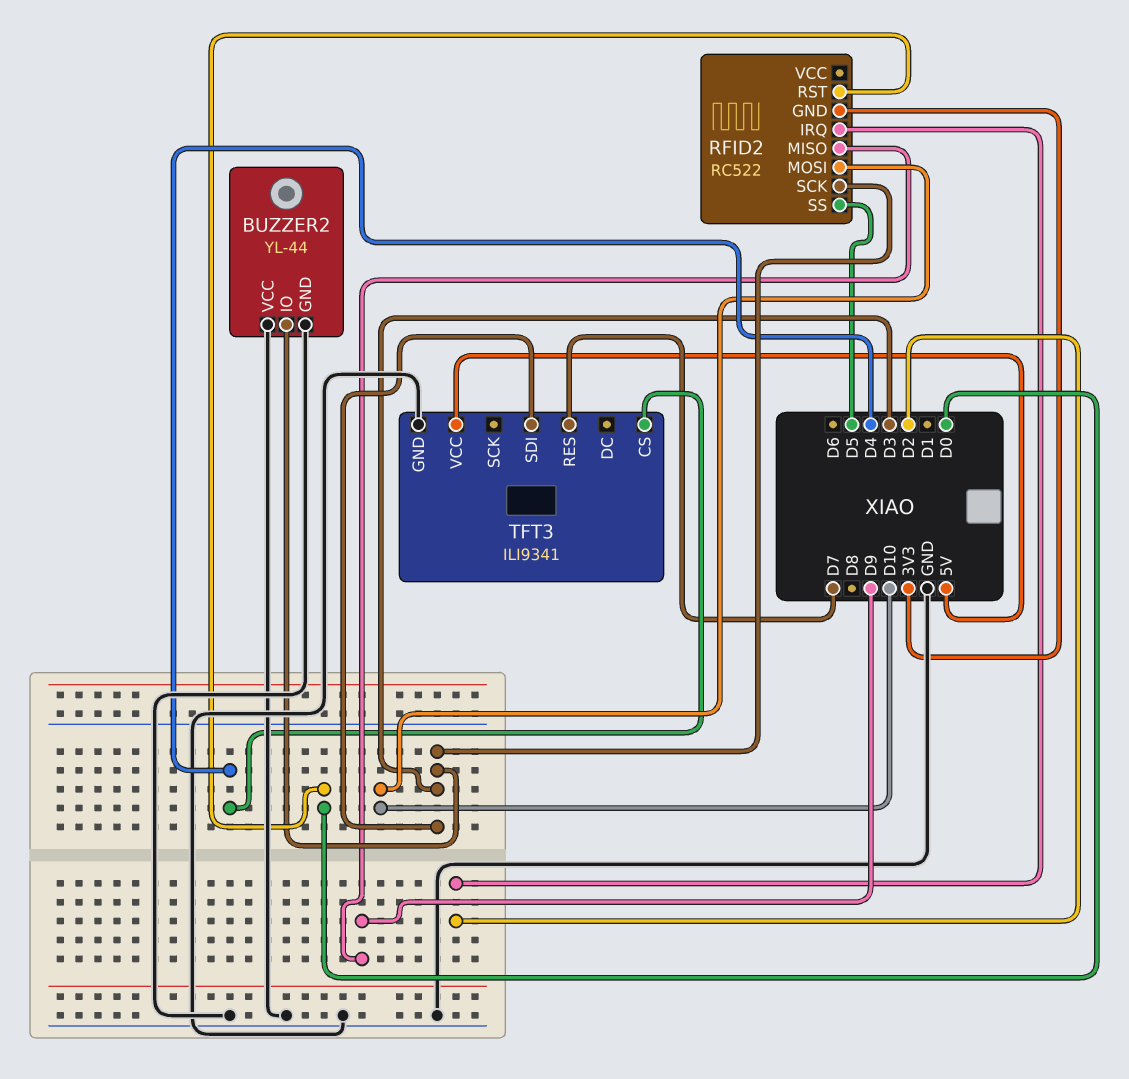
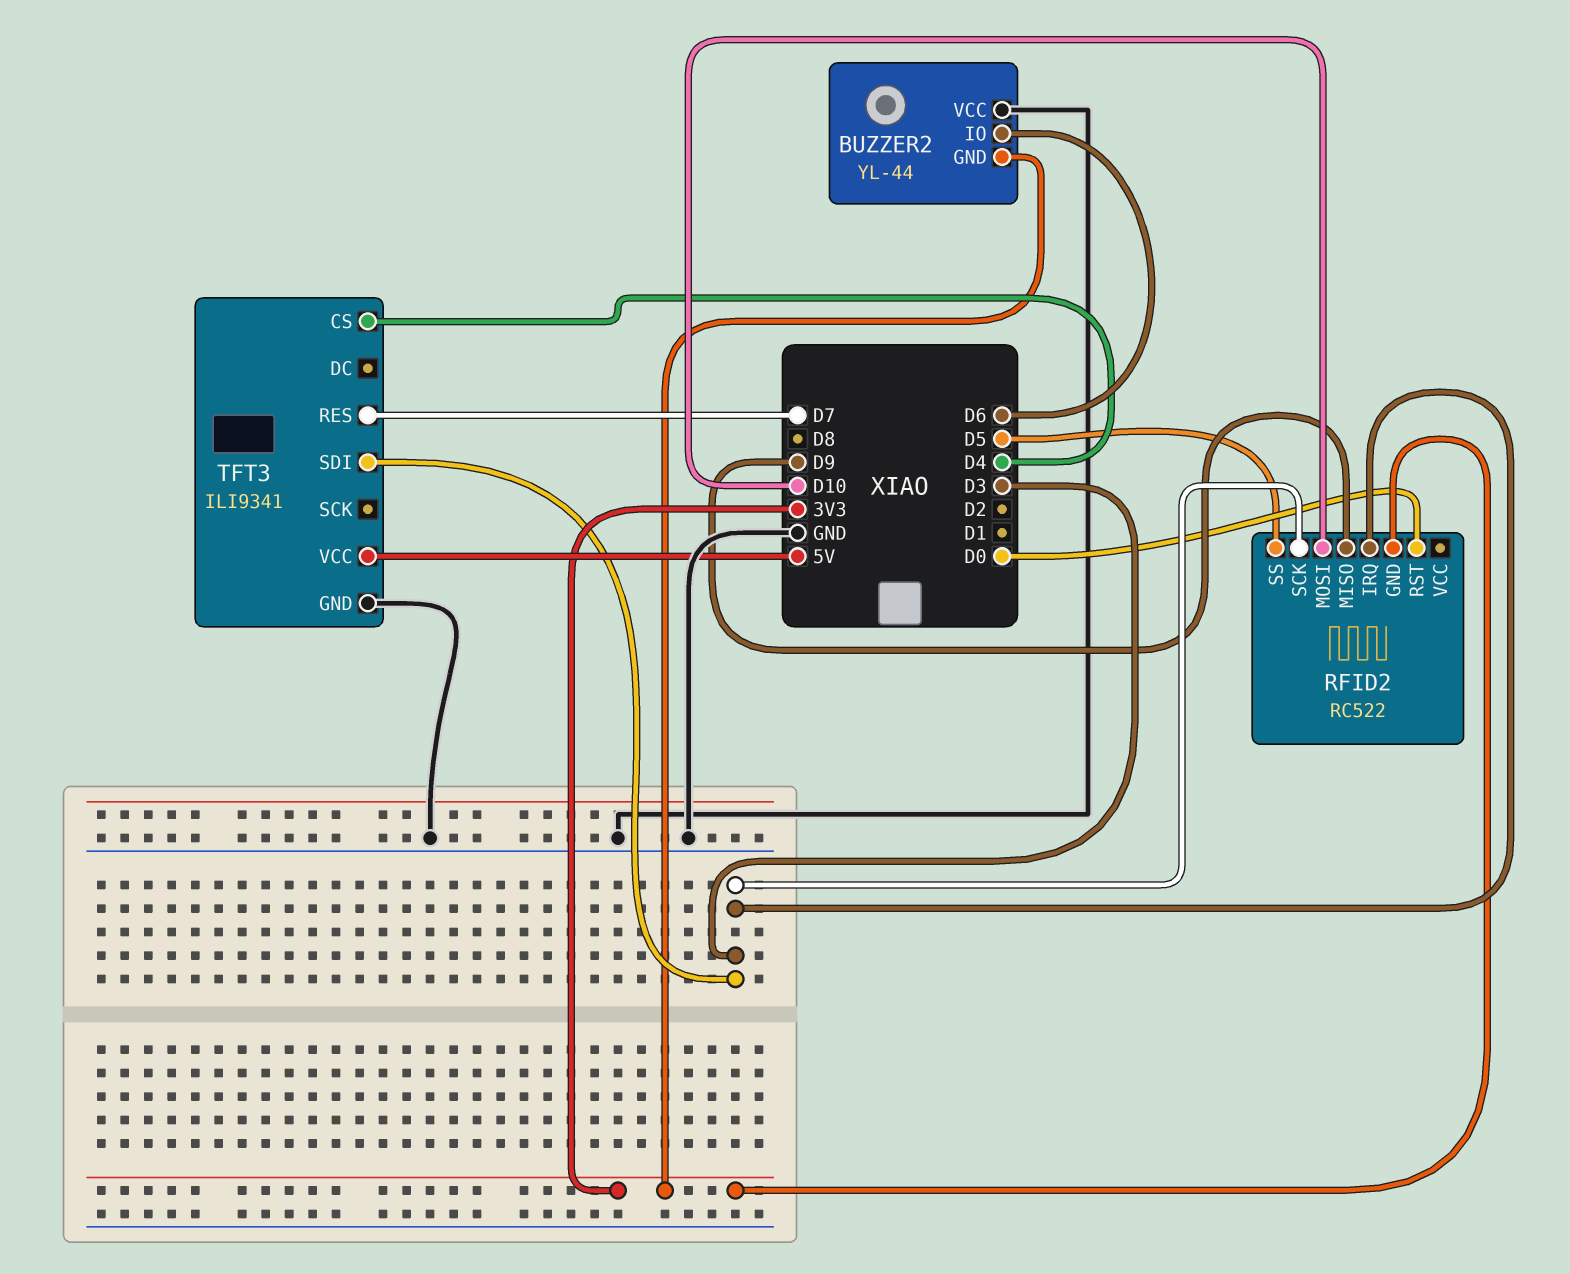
BUZZER2 pin GND: GND -> 3V3
BUZZER2 pin IO: D3 -> D6
RFID2 pin IRQ: D2 -> D3

